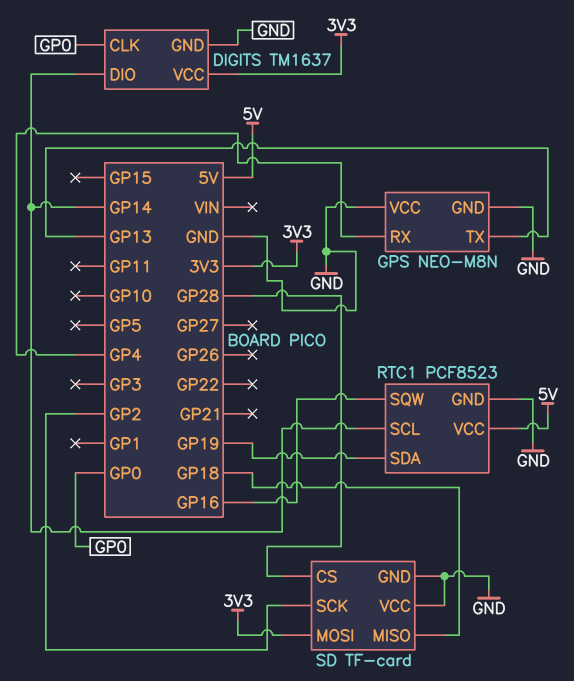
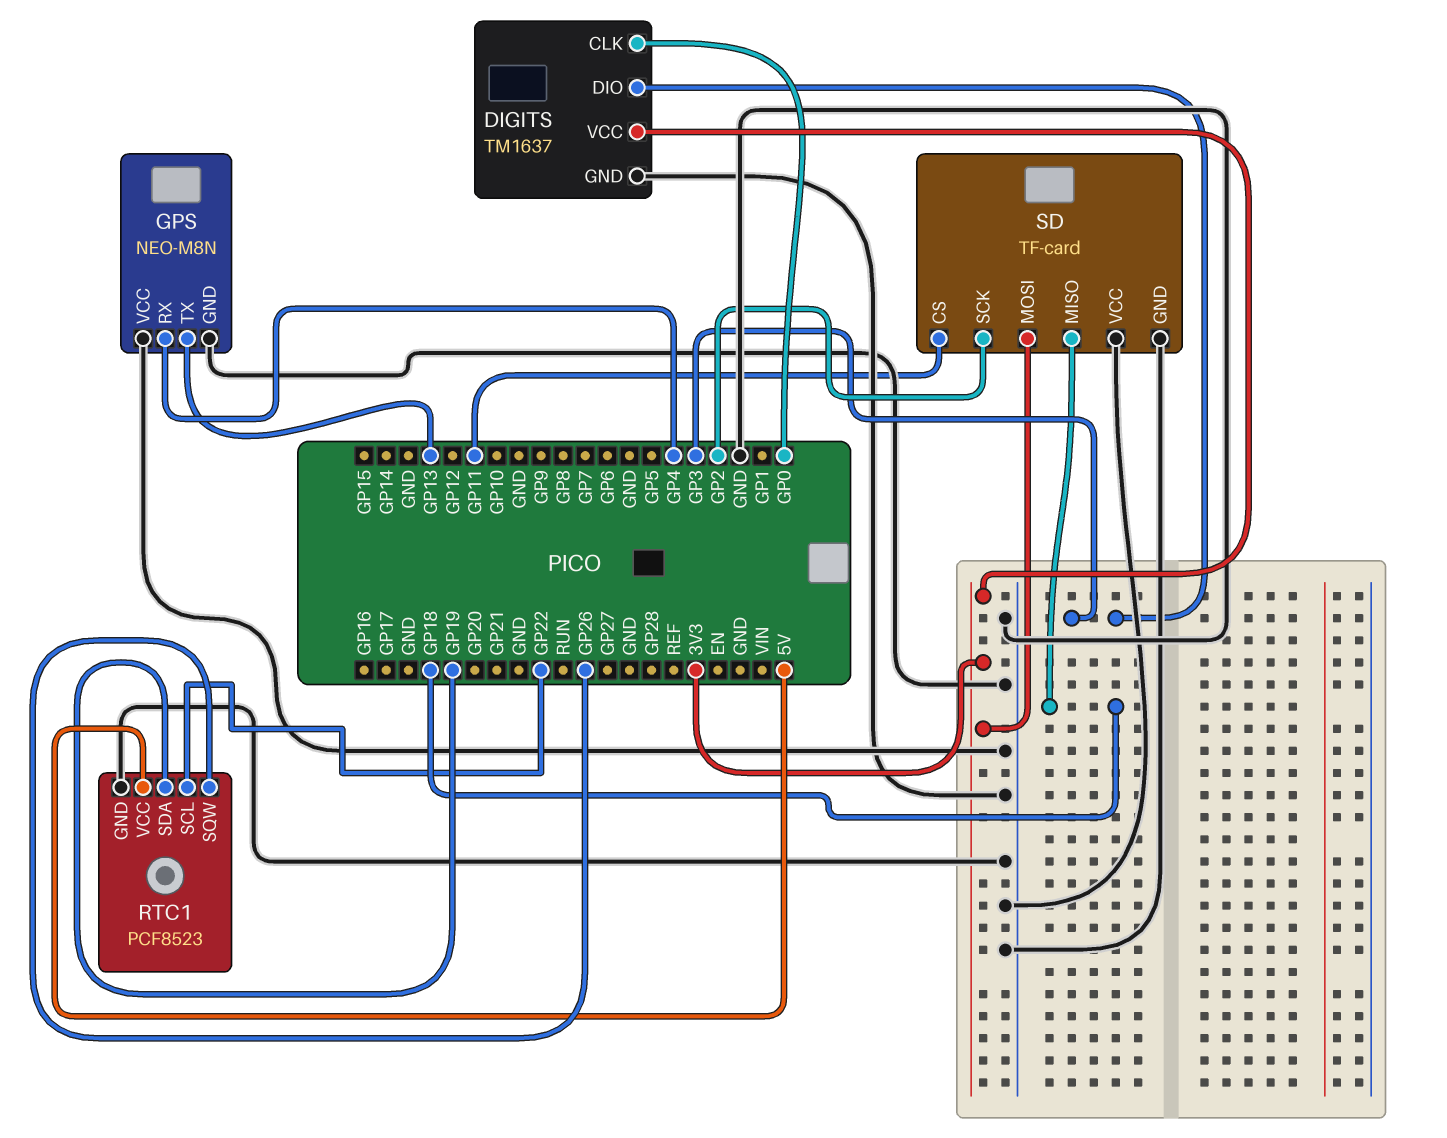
DIGITS pin DIO: GP14 -> GP3
RTC1 pin SCL: GP14 -> GP22
RTC1 pin SQW: GP16 -> GP26
SD pin CS: GP28 -> GP11

